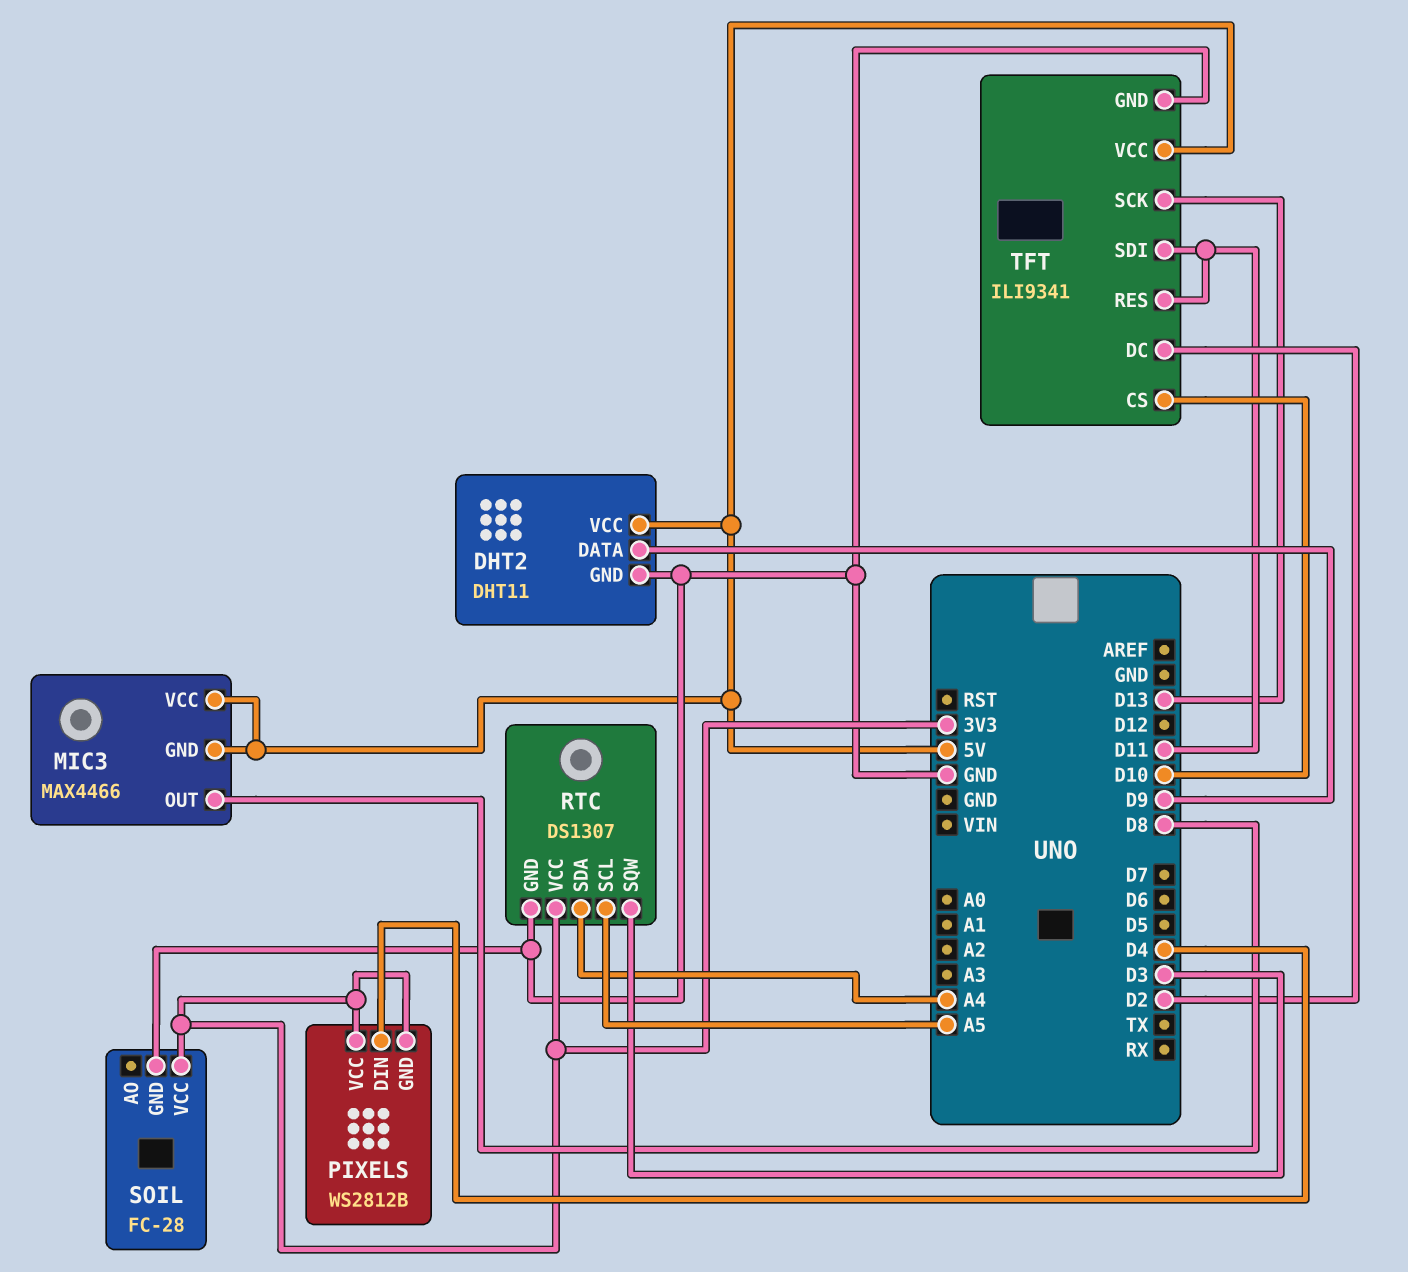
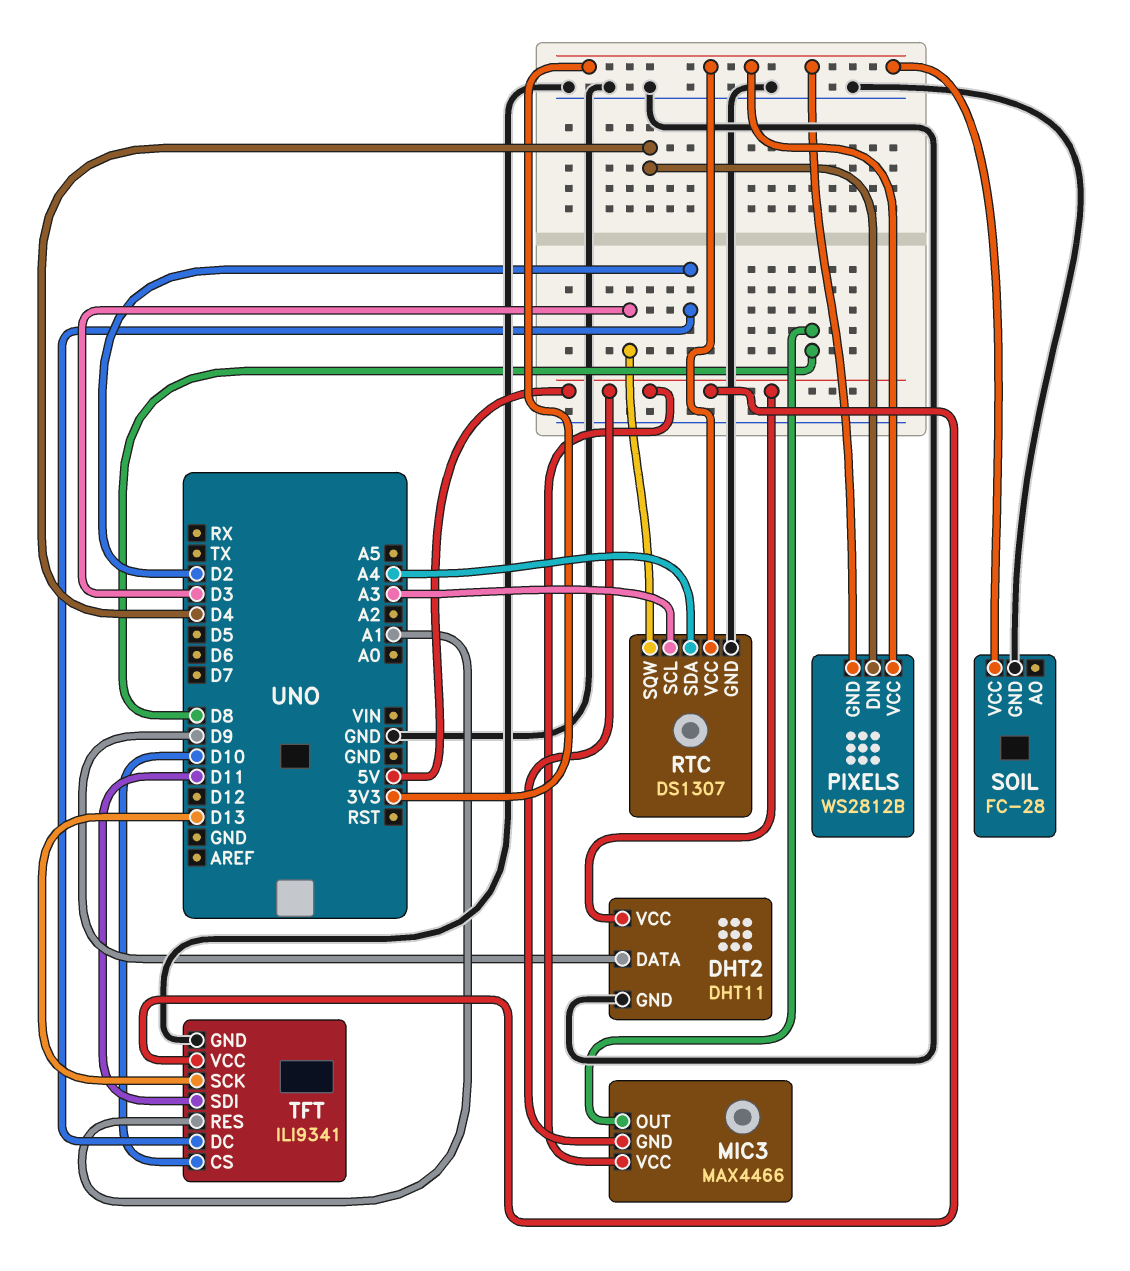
RTC pin SCL: A5 -> A3
TFT pin RES: D11 -> A1

